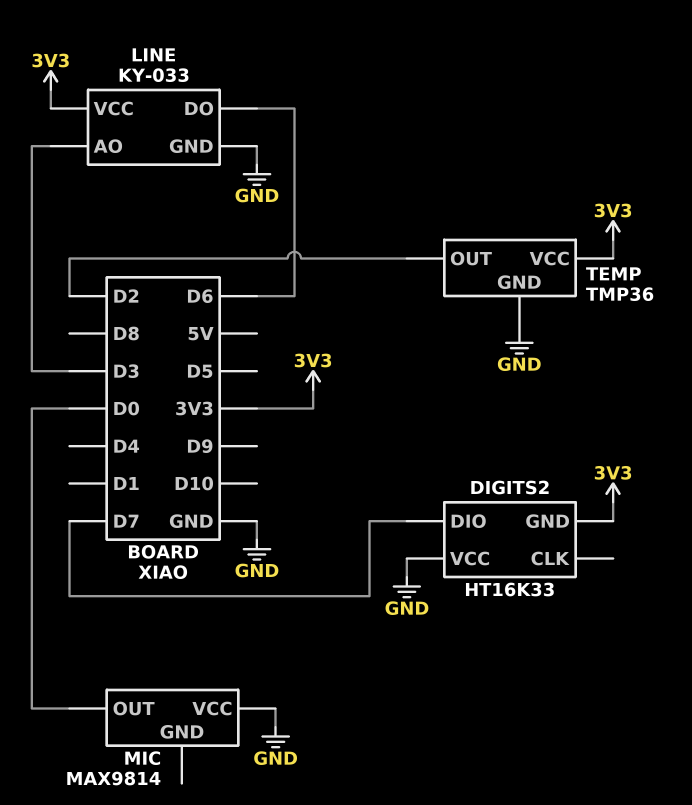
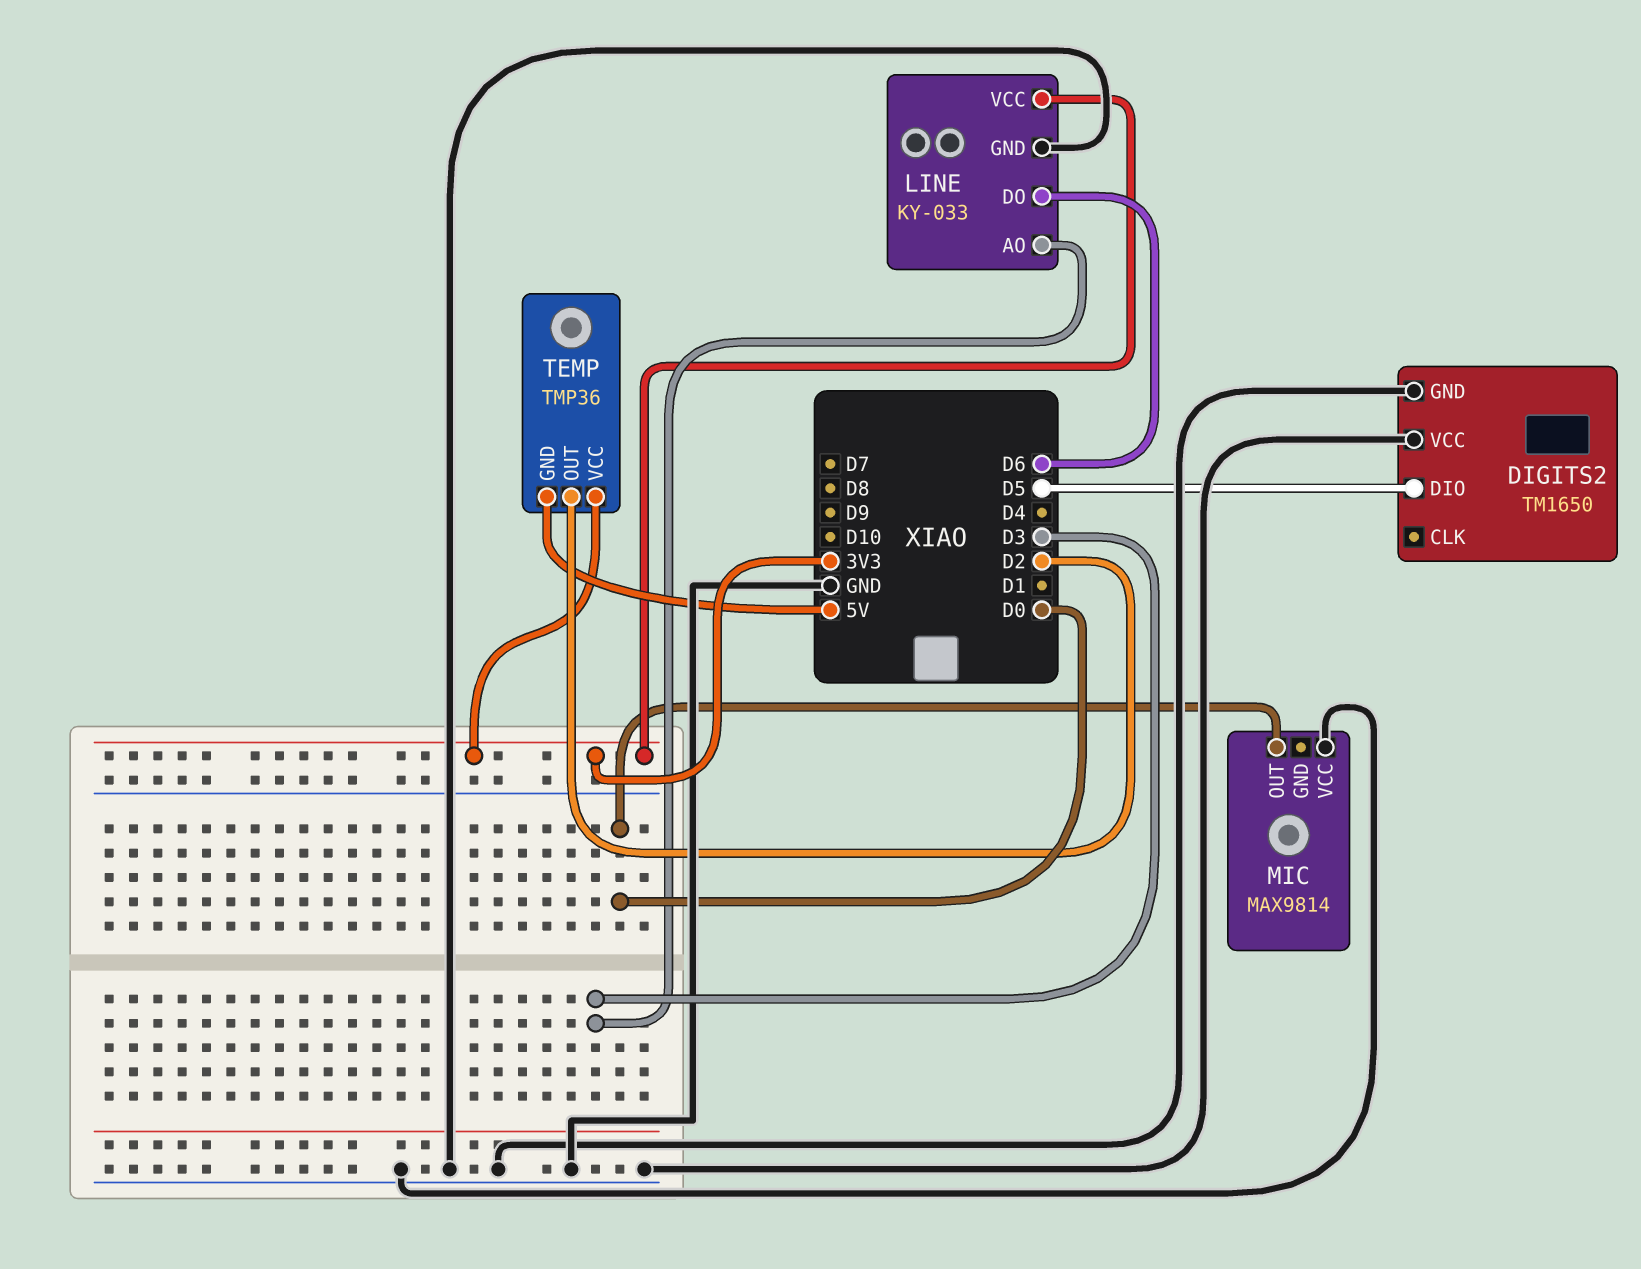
DIGITS2: HT16K33 -> TM1650
DIGITS2 pin DIO: D7 -> D5
DIGITS2 pin GND: 3V3 -> GND
TEMP pin GND: GND -> 5V

